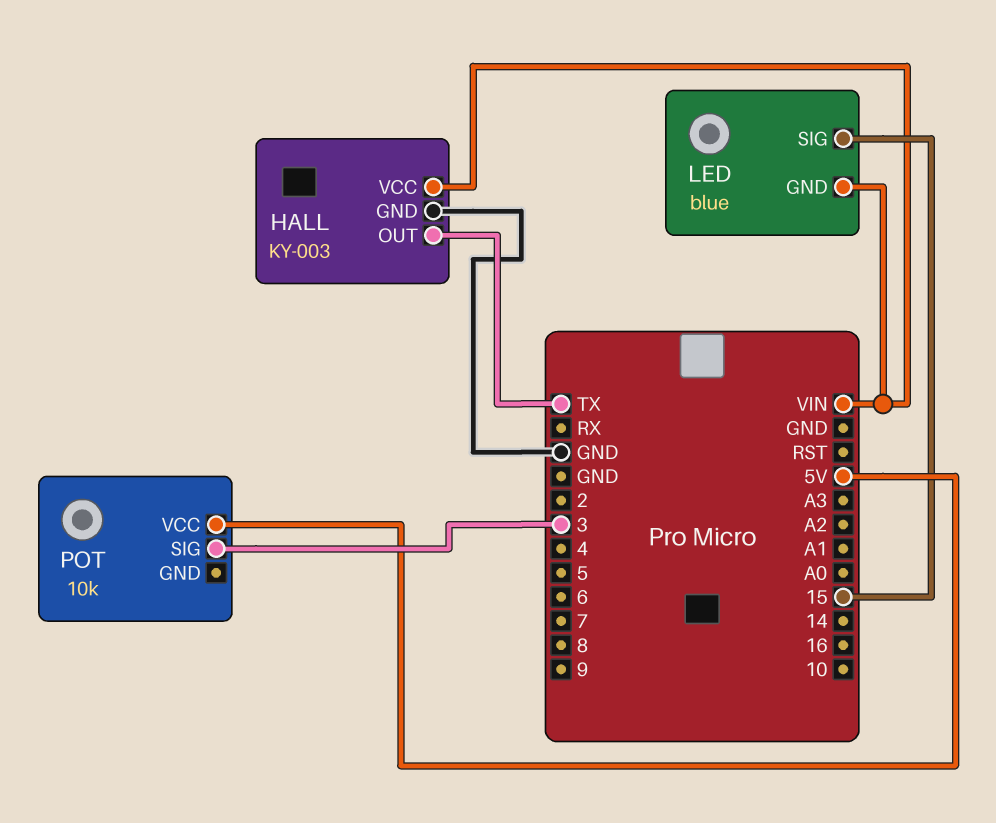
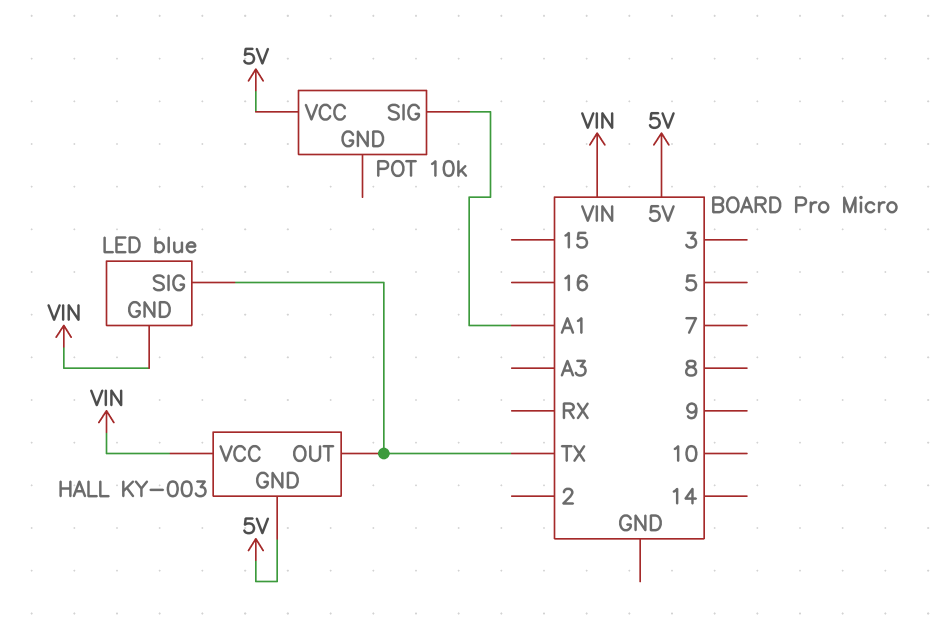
HALL pin GND: GND -> 5V
LED pin SIG: 15 -> TX
POT pin SIG: 3 -> A1

